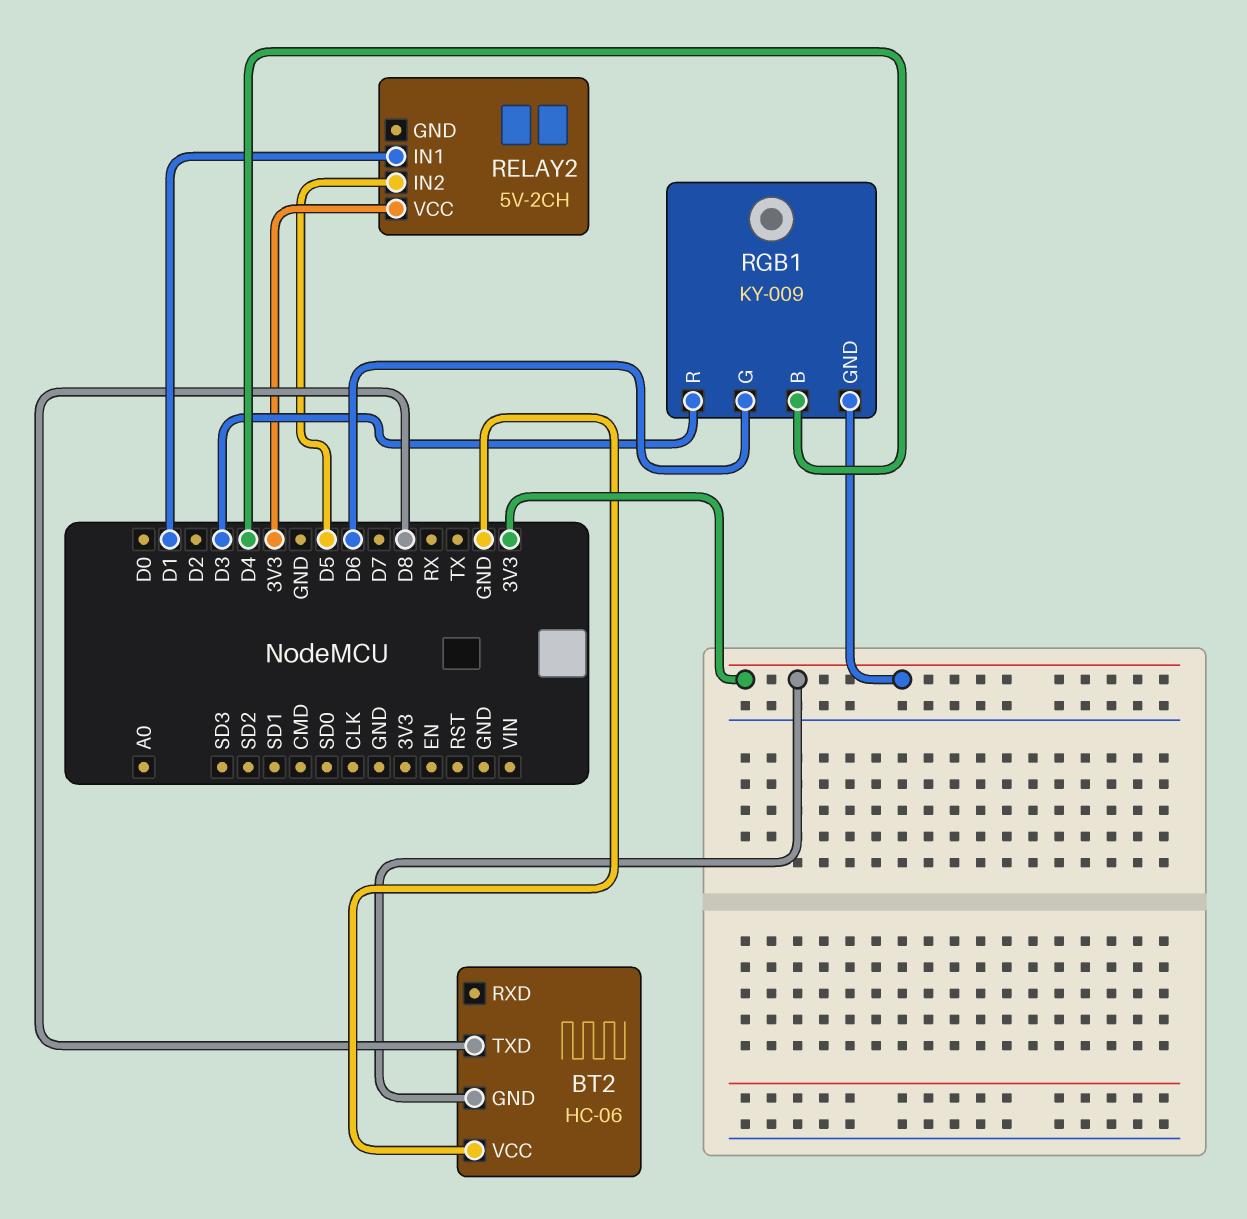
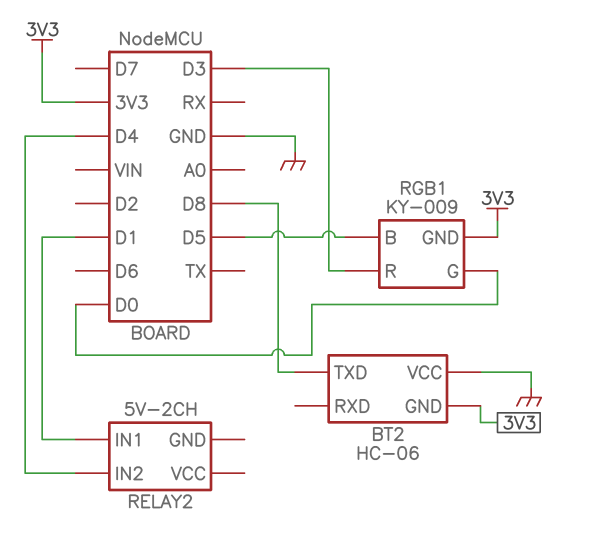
RELAY2 pin IN2: D5 -> D4
RELAY2 pin VCC: 3V3 -> none
RGB1 pin B: D4 -> D5
RGB1 pin G: D6 -> D0

